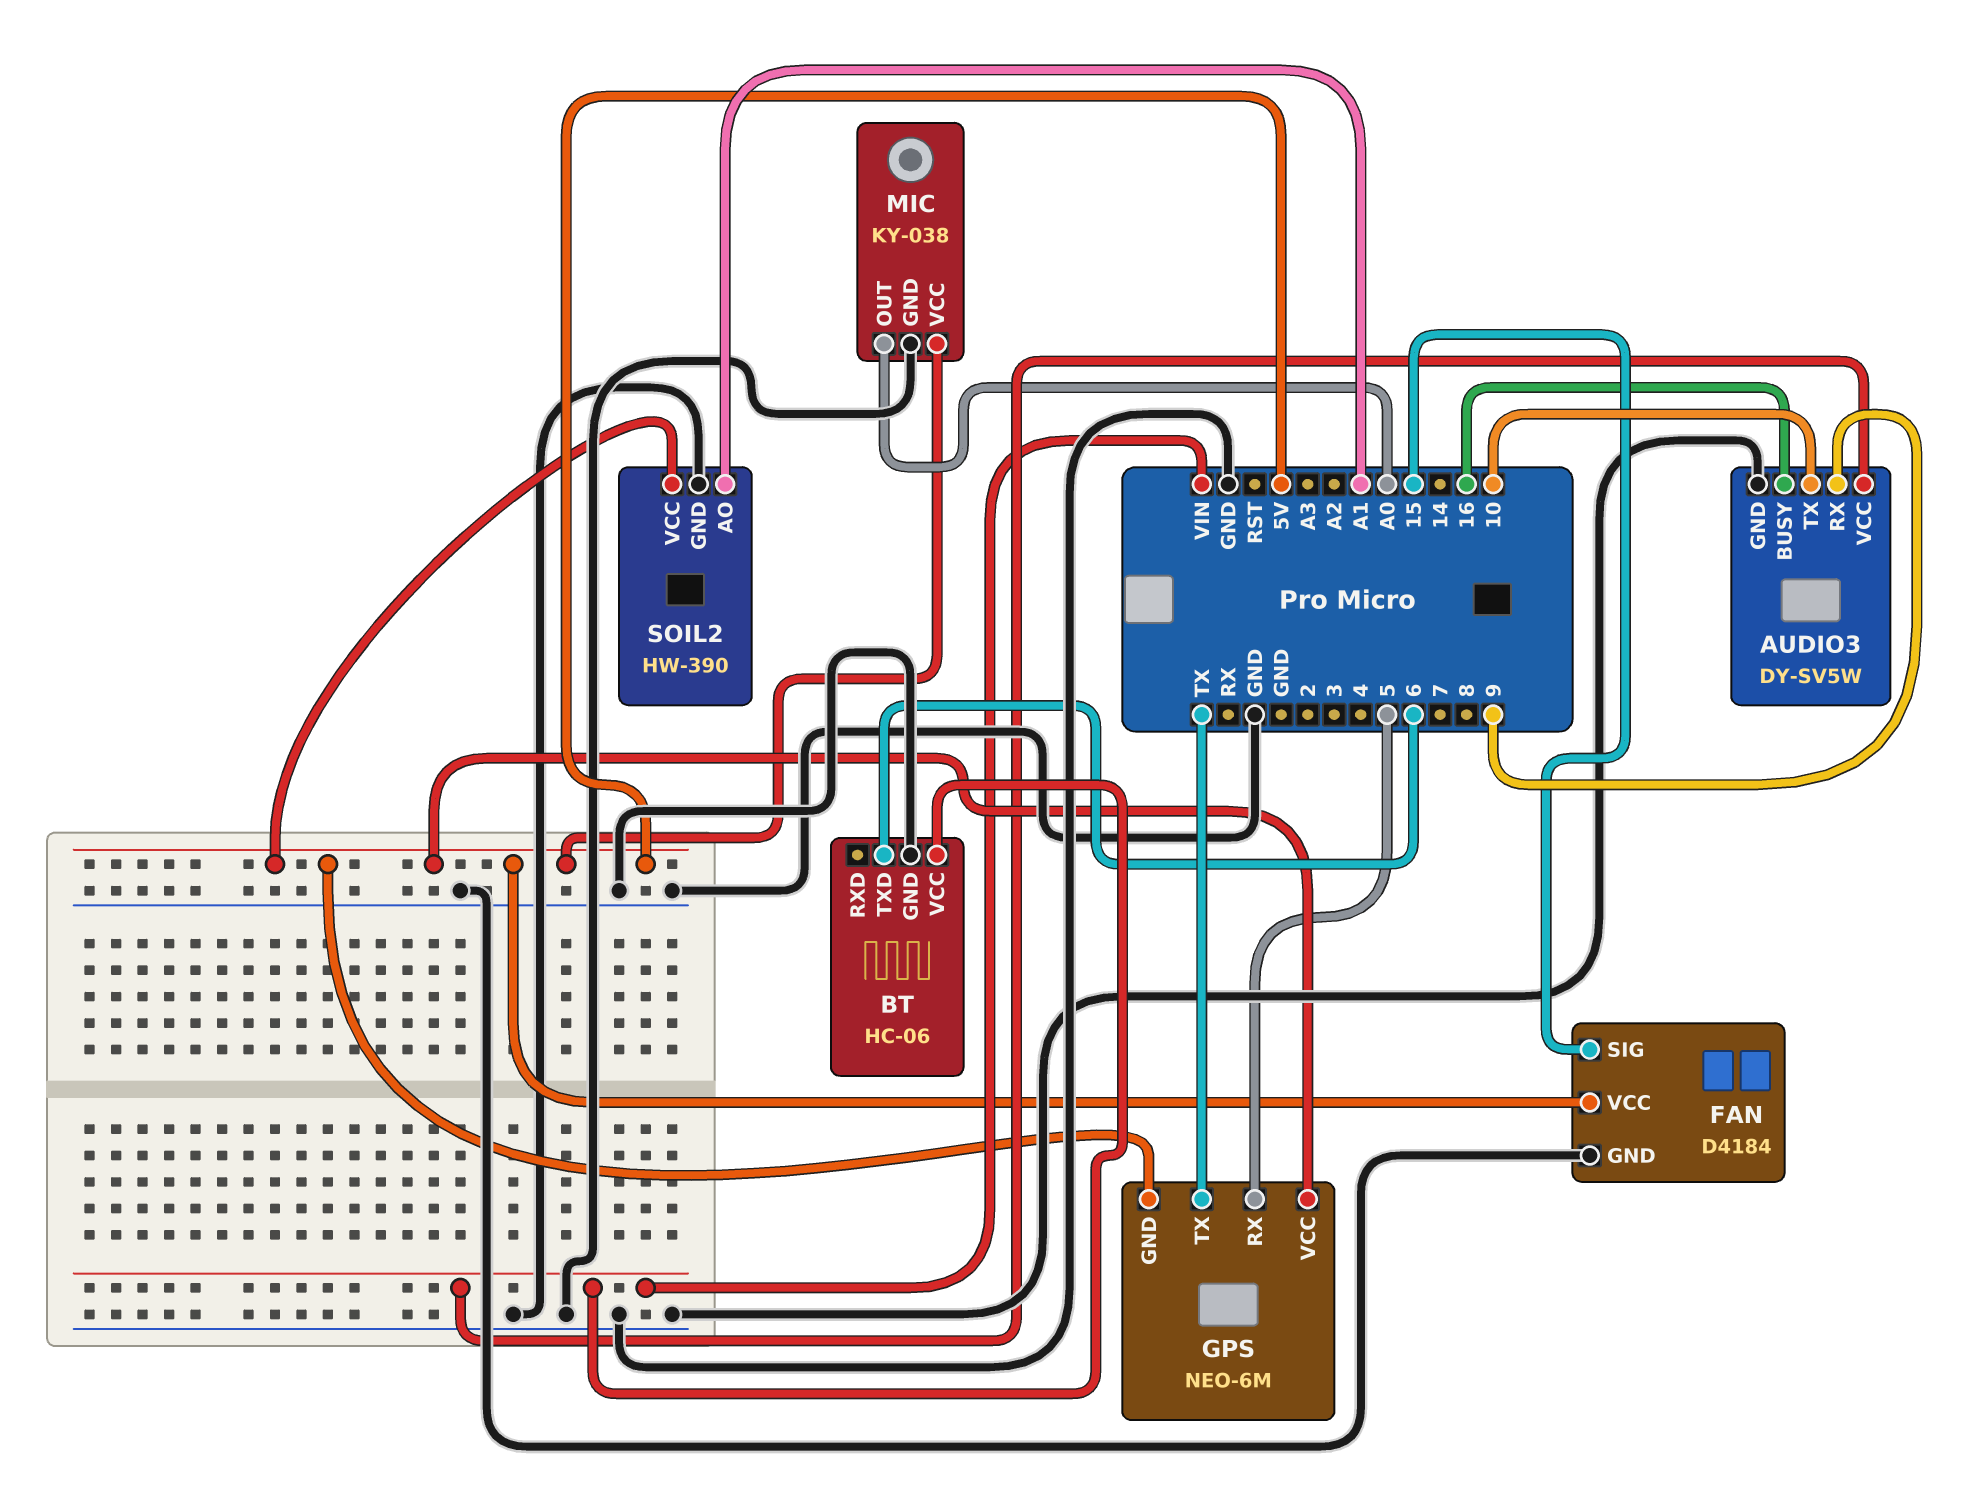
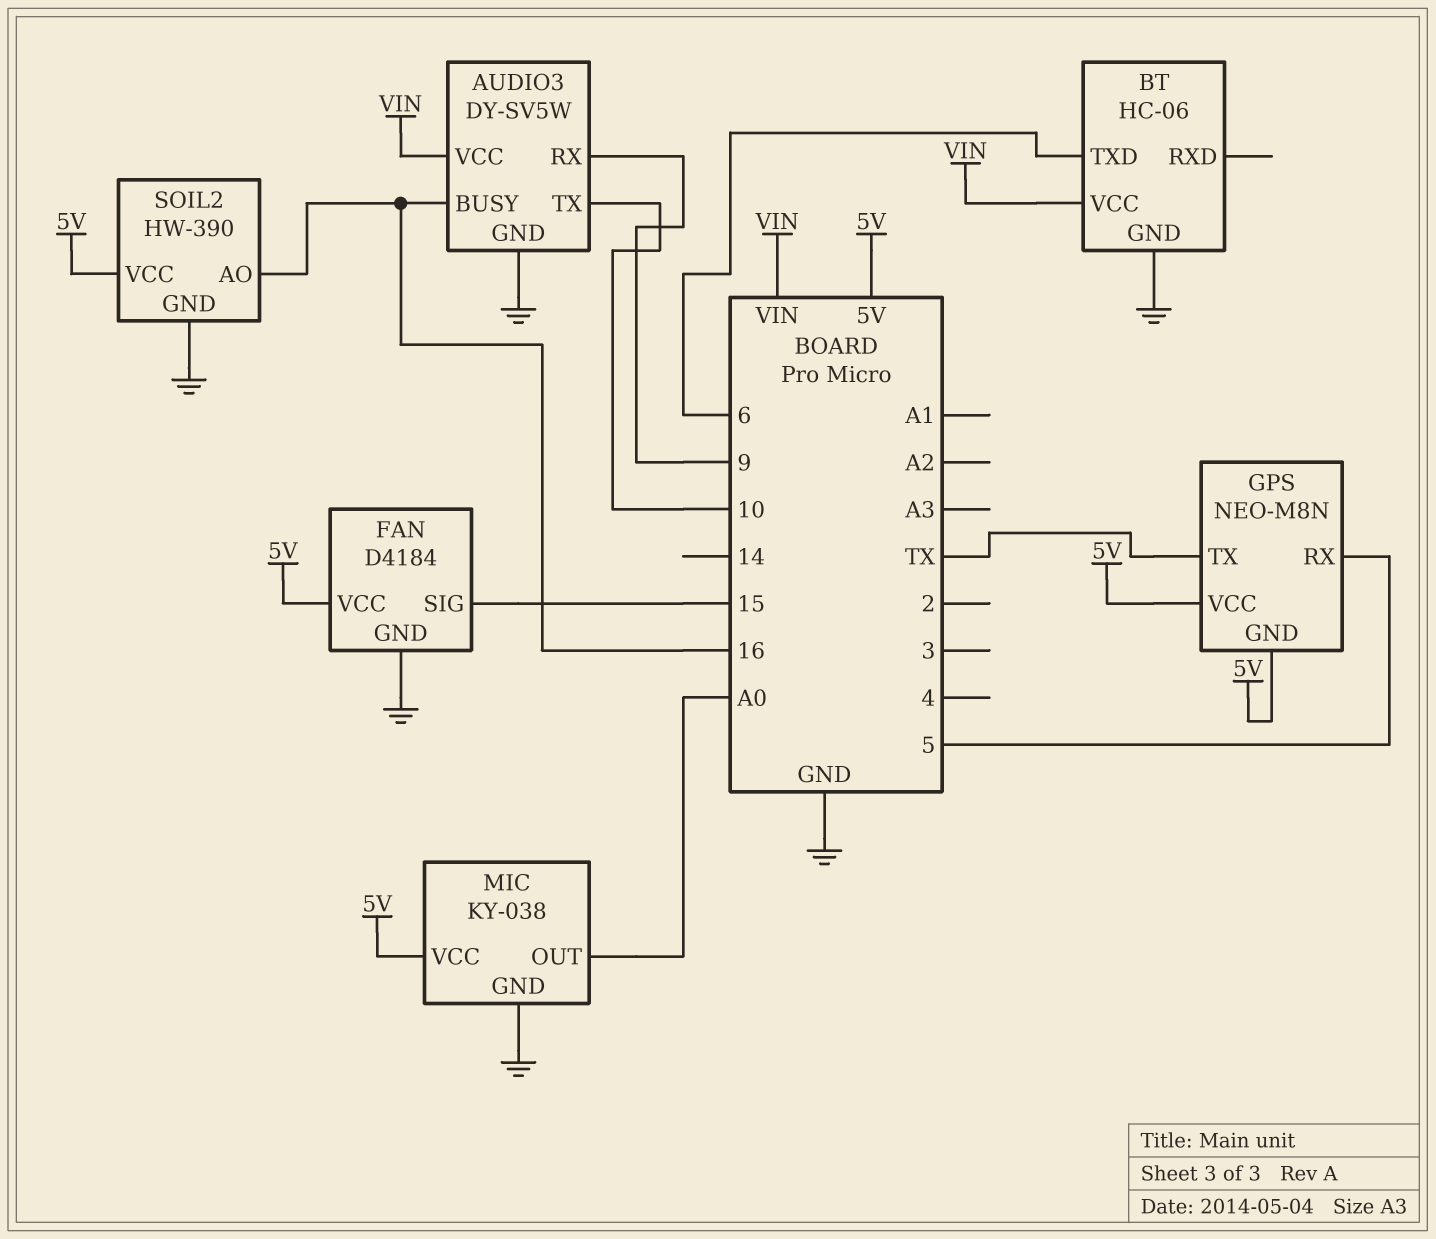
GPS: NEO-6M -> NEO-M8N
SOIL2 pin AO: A1 -> 16

